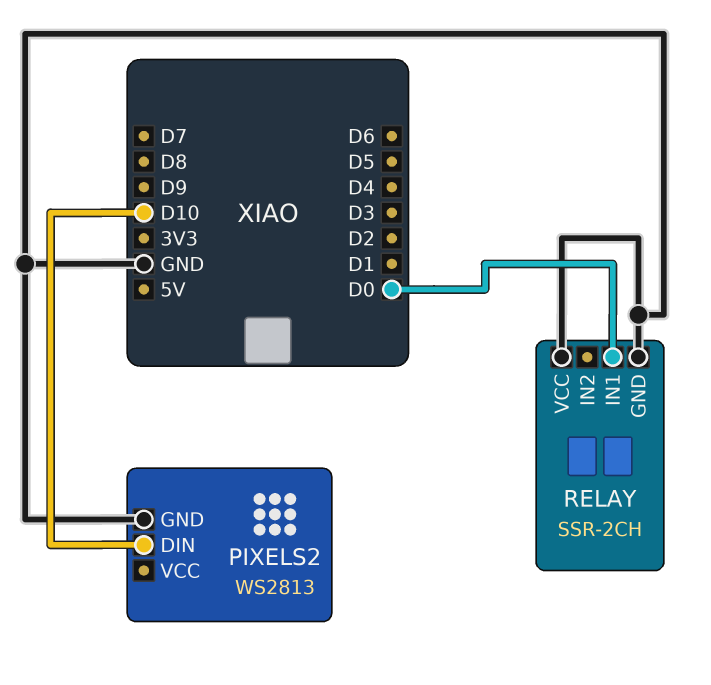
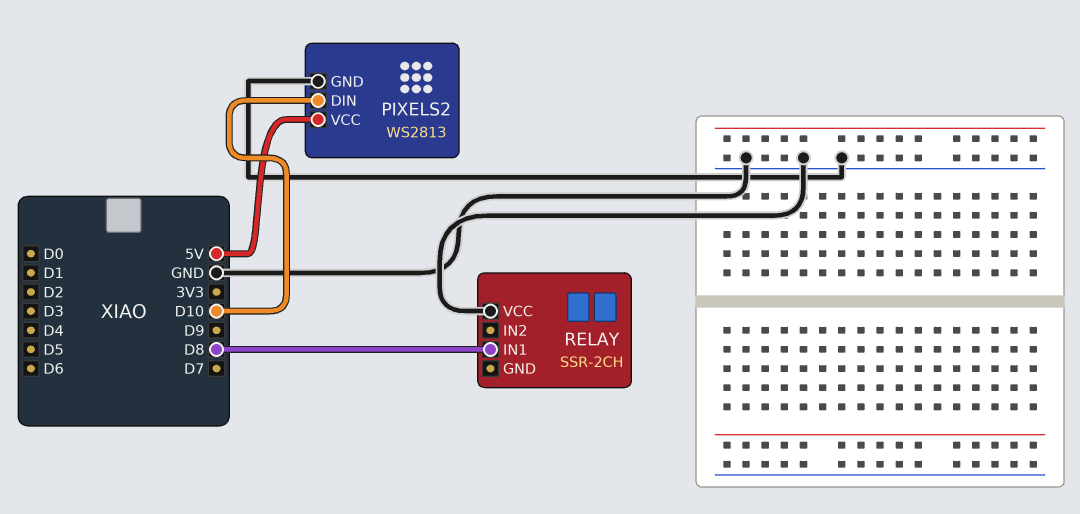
PIXELS2 pin VCC: none -> 5V
RELAY pin GND: GND -> none
RELAY pin IN1: D0 -> D8

